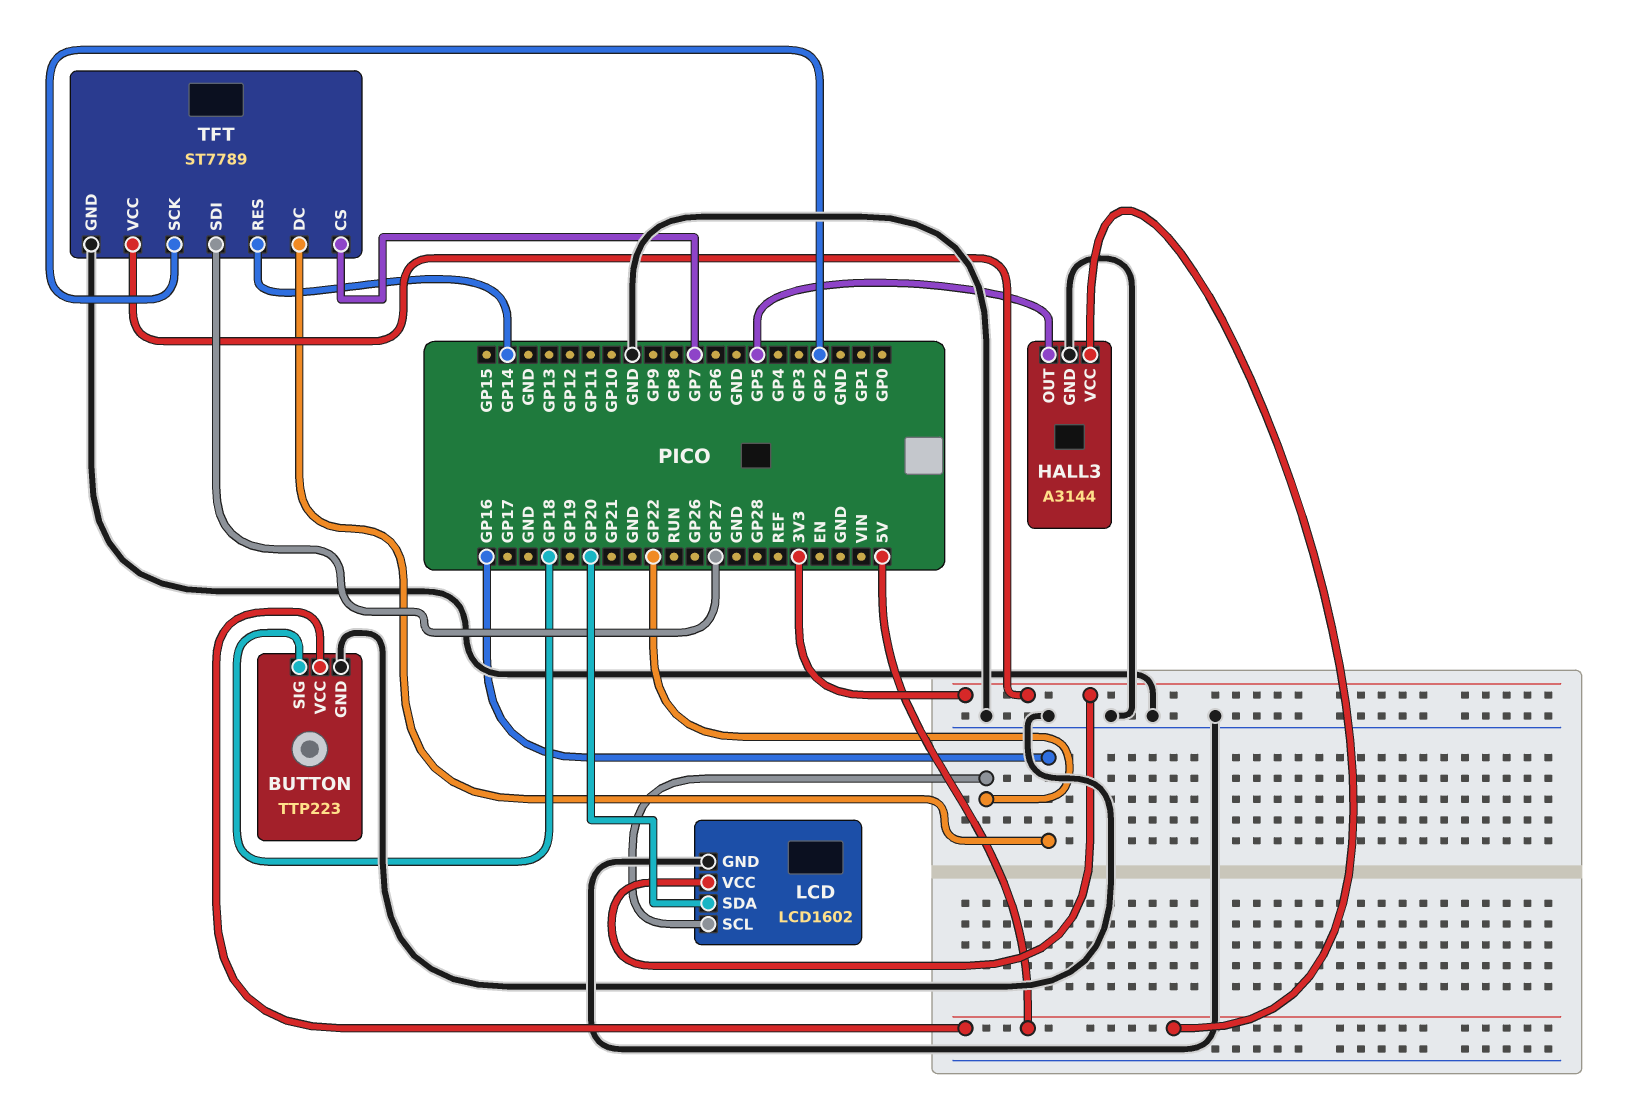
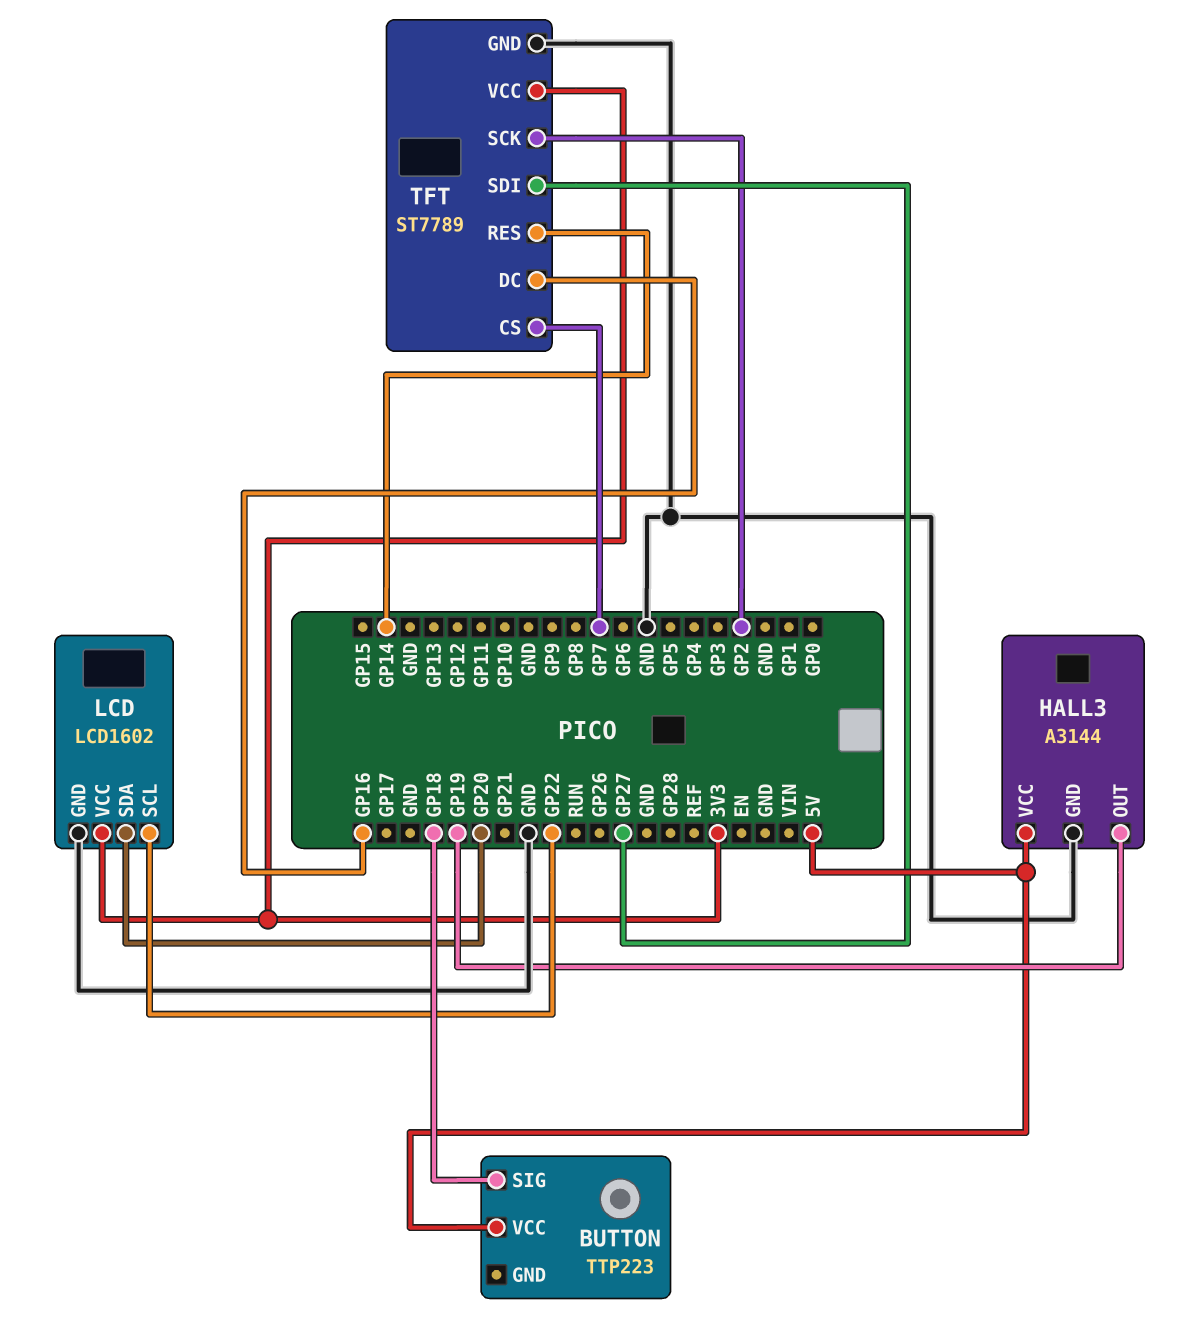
BUTTON pin GND: GND -> none
HALL3 pin OUT: GP5 -> GP19

